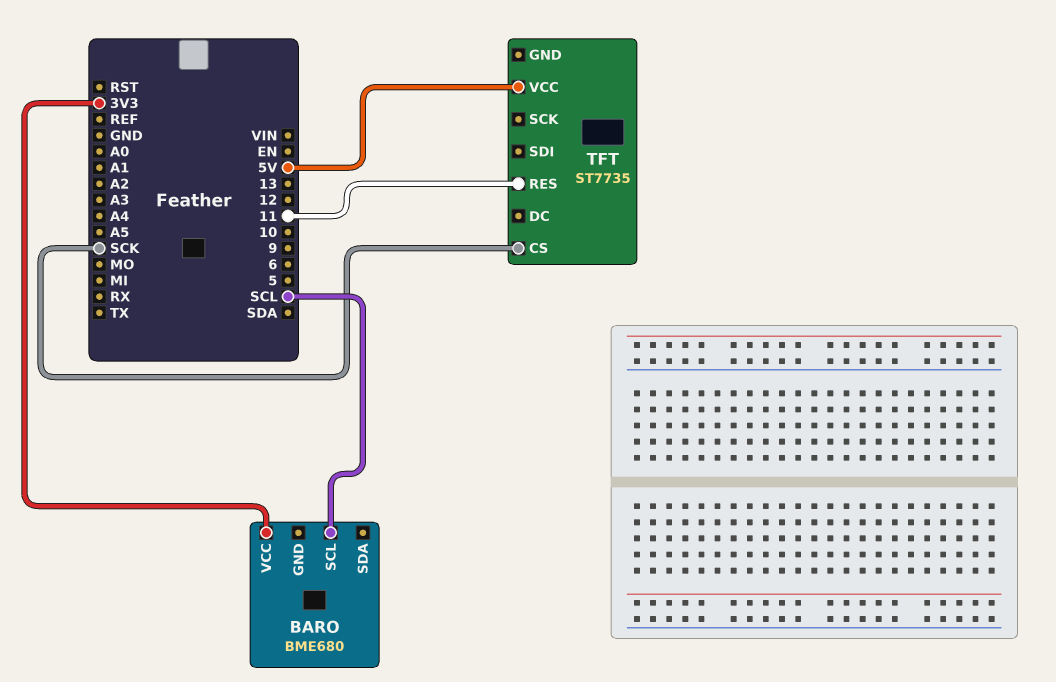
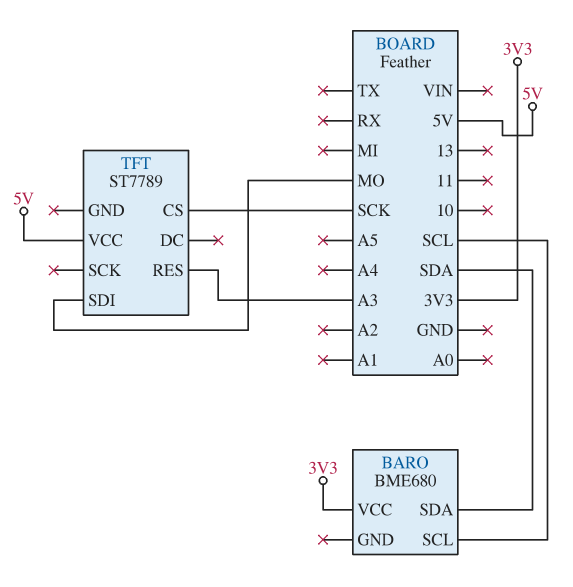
BARO pin SDA: none -> SDA
TFT: ST7735 -> ST7789
TFT pin RES: 11 -> A3
TFT pin SDI: none -> MO

